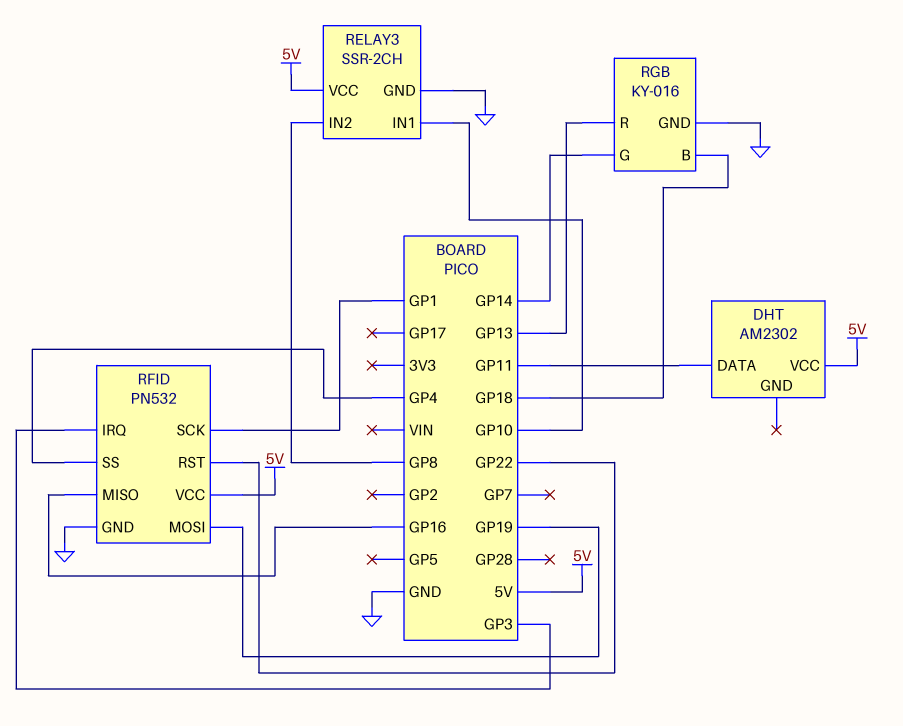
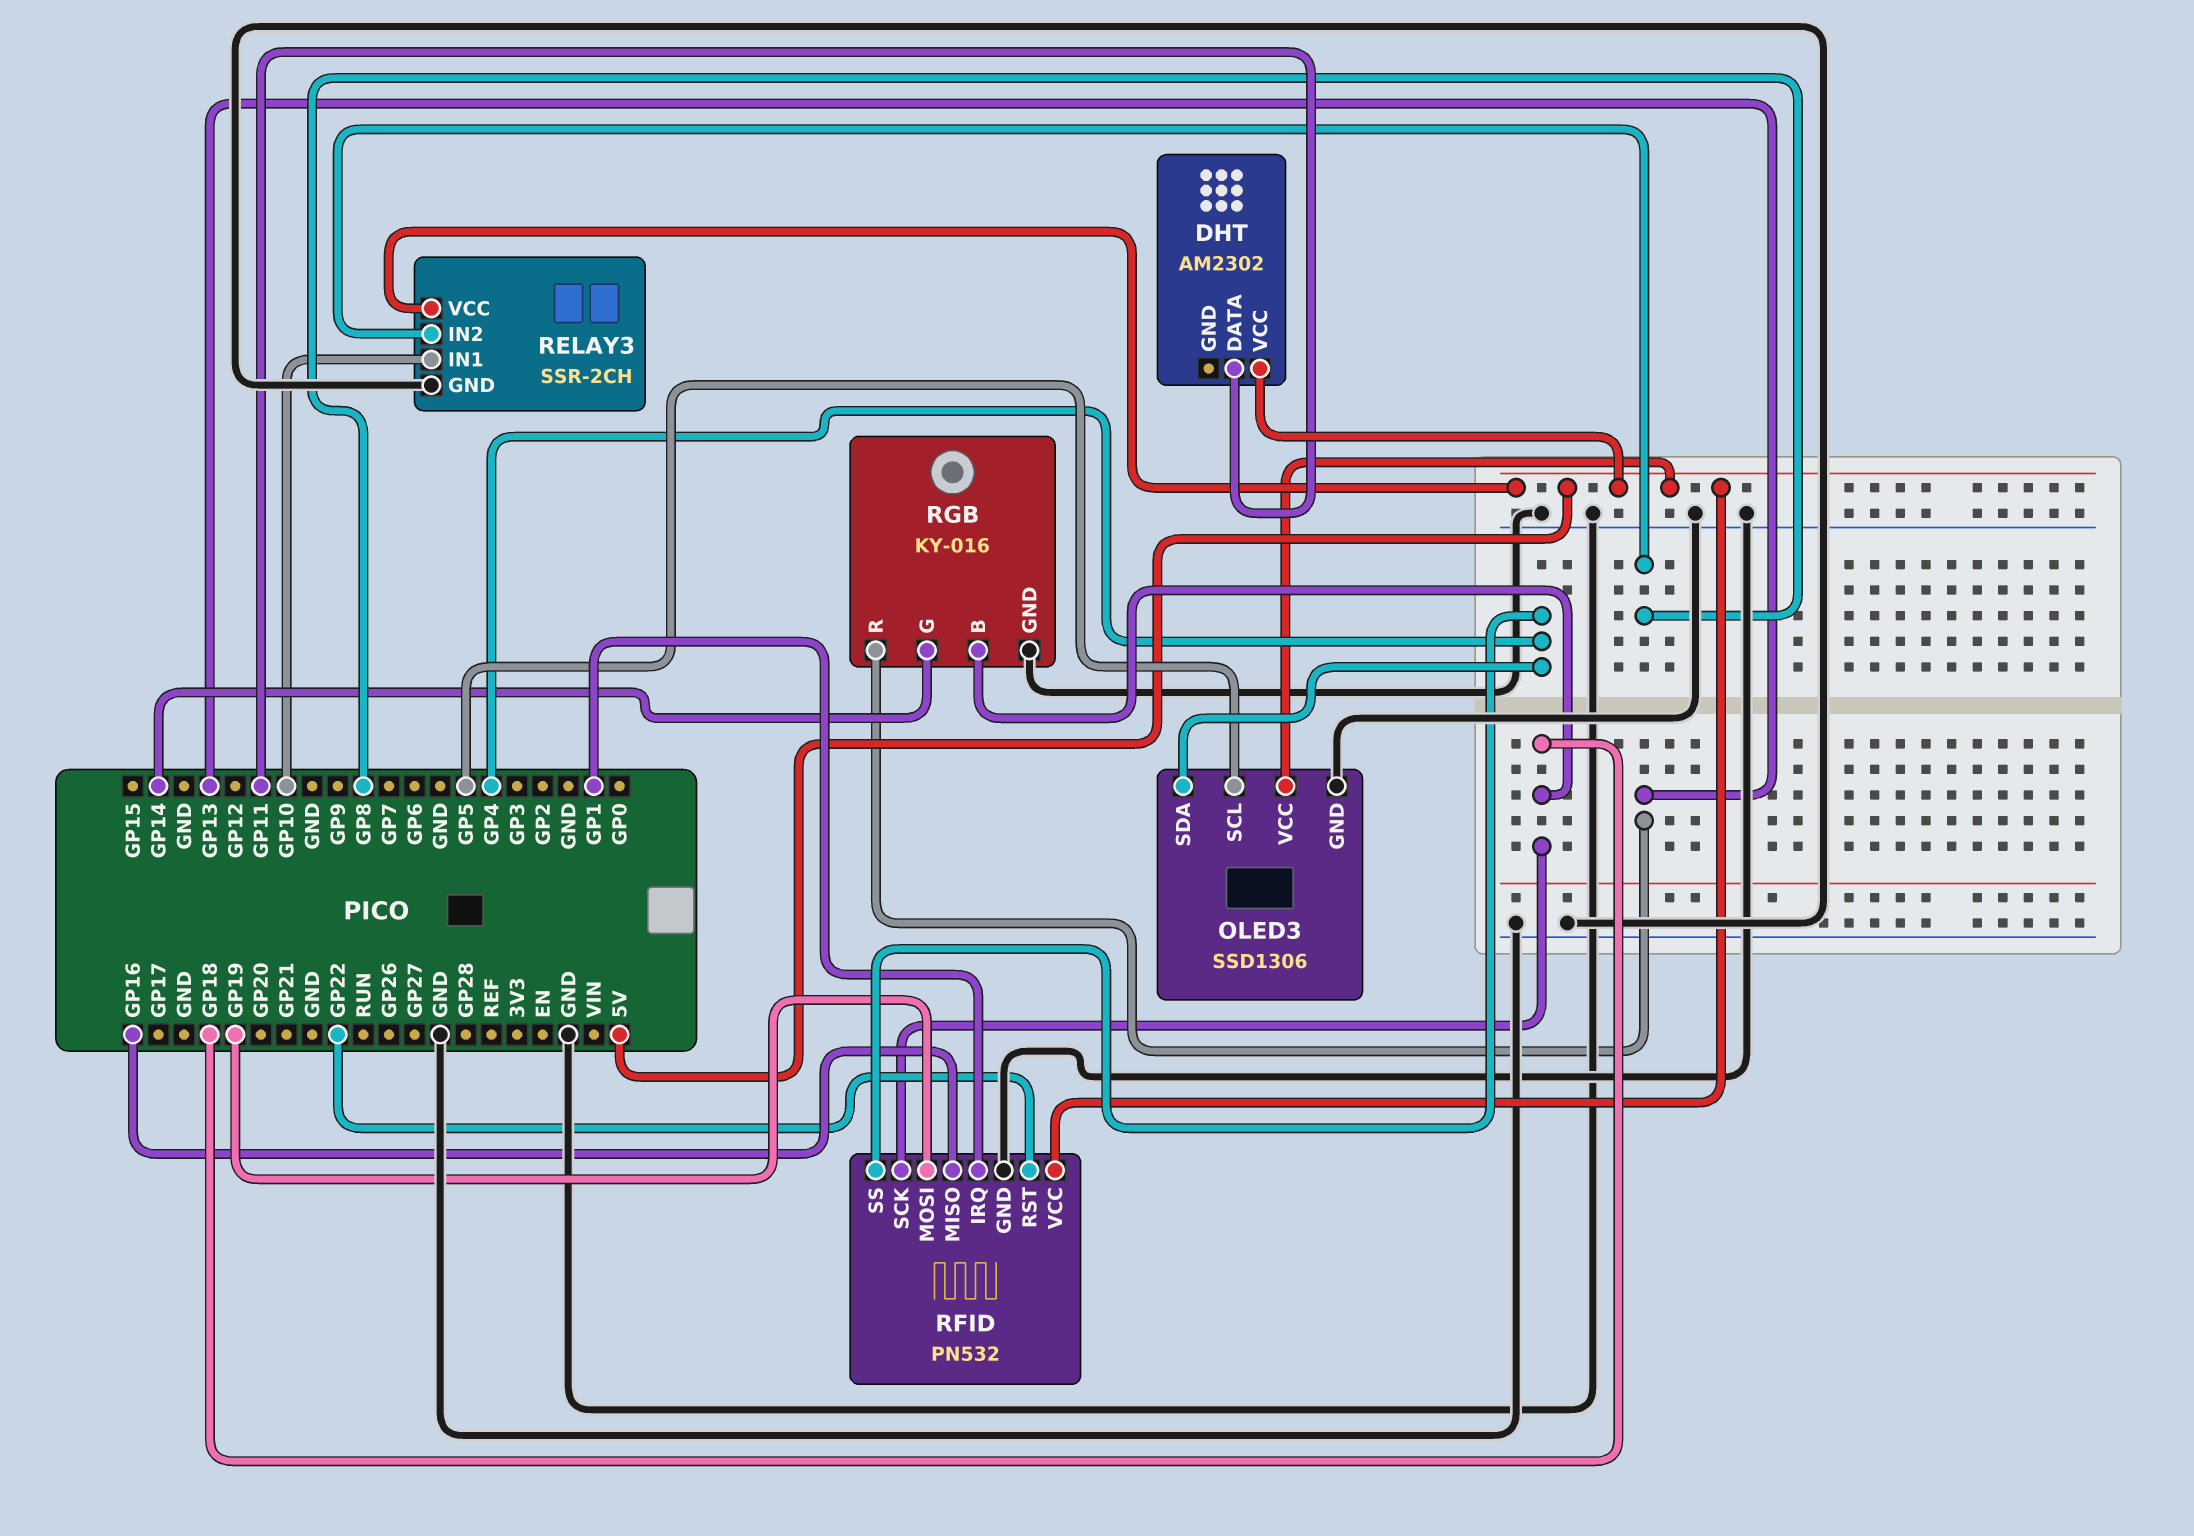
OLED3: none -> SSD1306
OLED3 pin GND: none -> GND
OLED3 pin SCL: none -> GP5
OLED3 pin SDA: none -> GP4
OLED3 pin VCC: none -> 5V
RFID pin IRQ: GP3 -> GP1
RFID pin SCK: GP1 -> GP18

